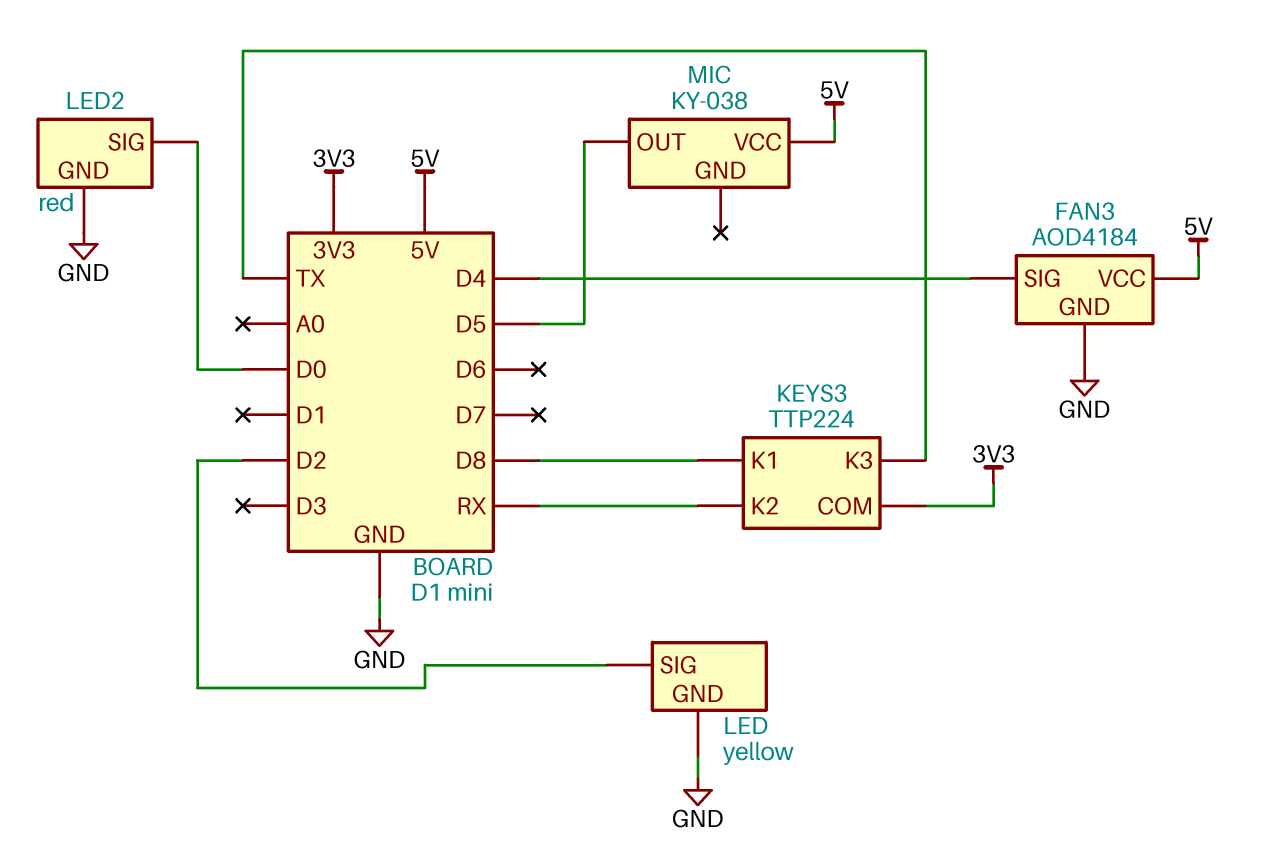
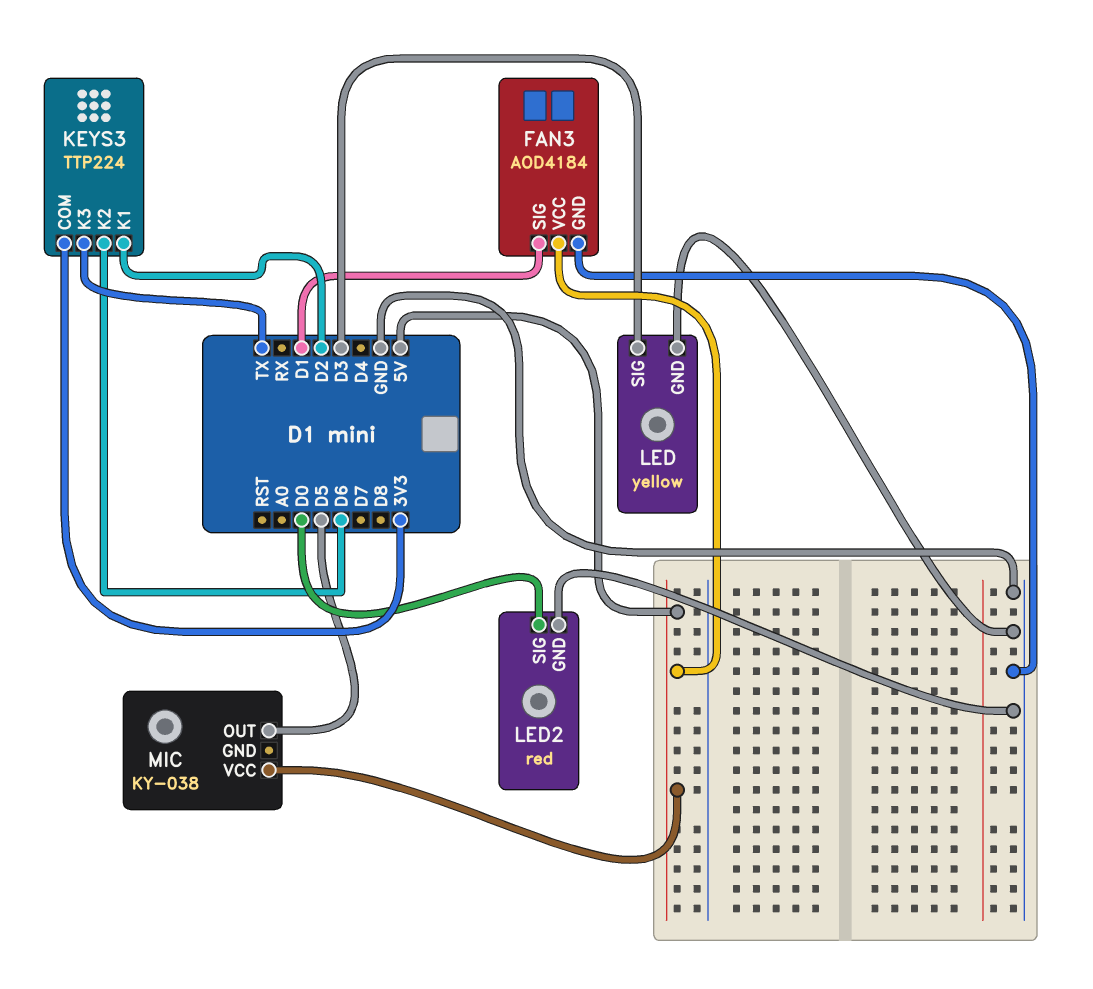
FAN3 pin SIG: D4 -> D1
KEYS3 pin K1: D8 -> D2
KEYS3 pin K2: RX -> D6
LED pin SIG: D2 -> D3

